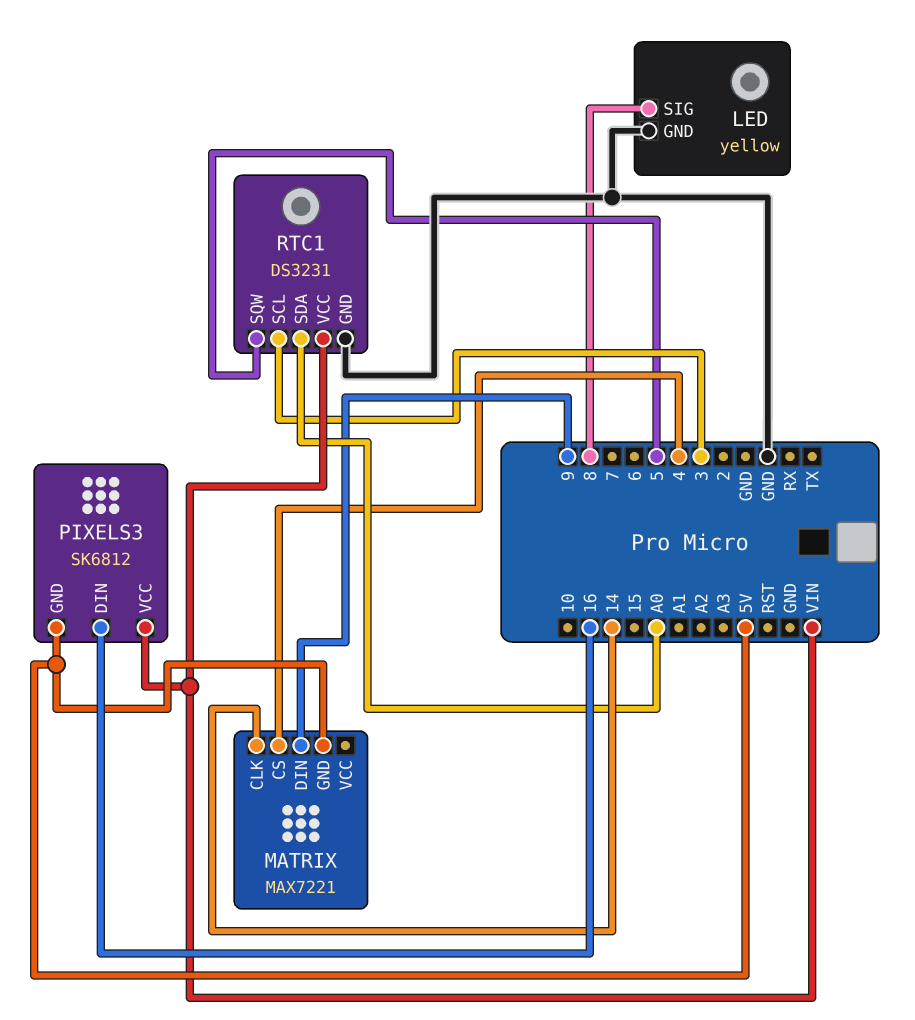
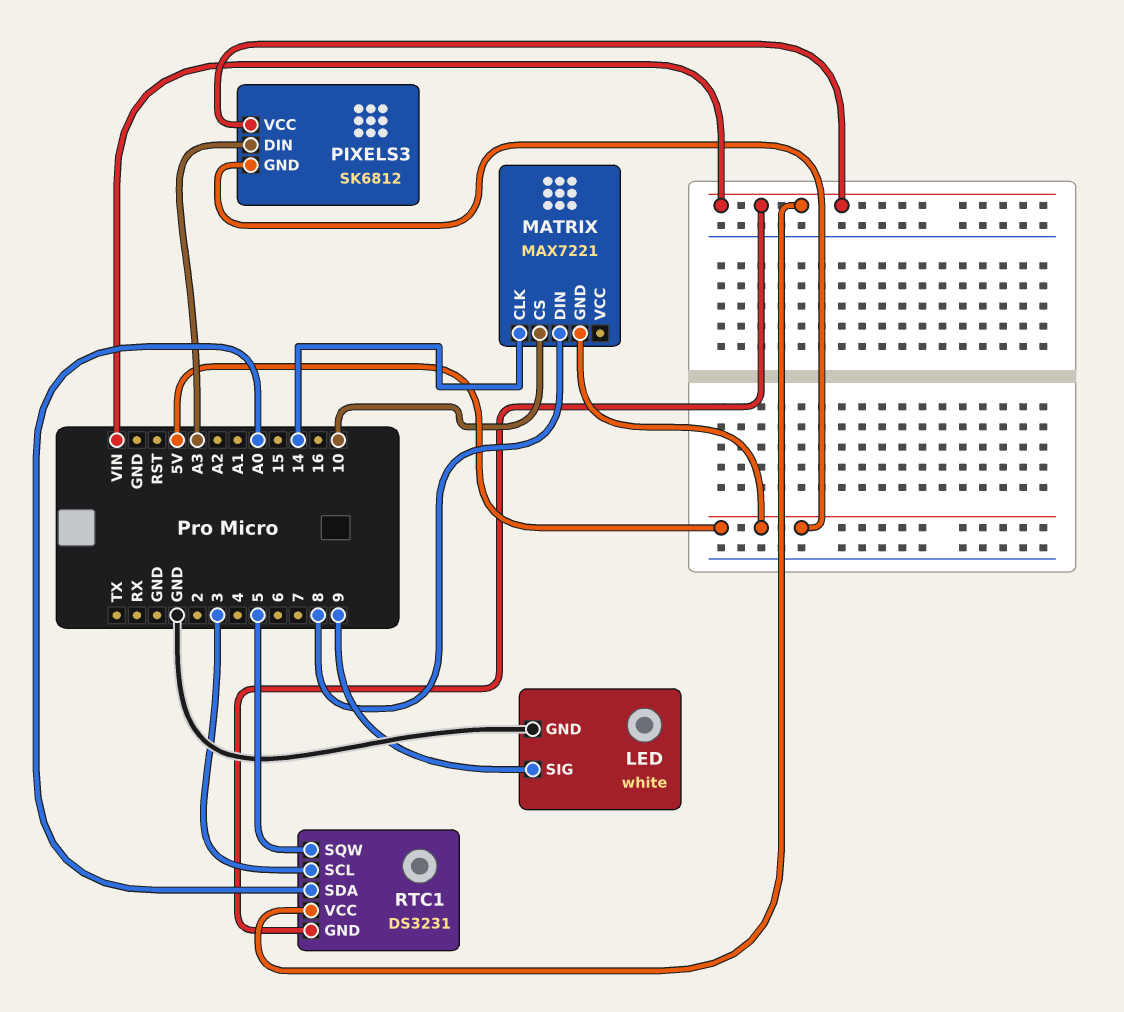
LED: yellow -> white
LED pin SIG: 8 -> 9
MATRIX pin CS: 4 -> 10
MATRIX pin DIN: 9 -> 8
PIXELS3 pin DIN: 16 -> A3
RTC1 pin GND: GND -> VIN

